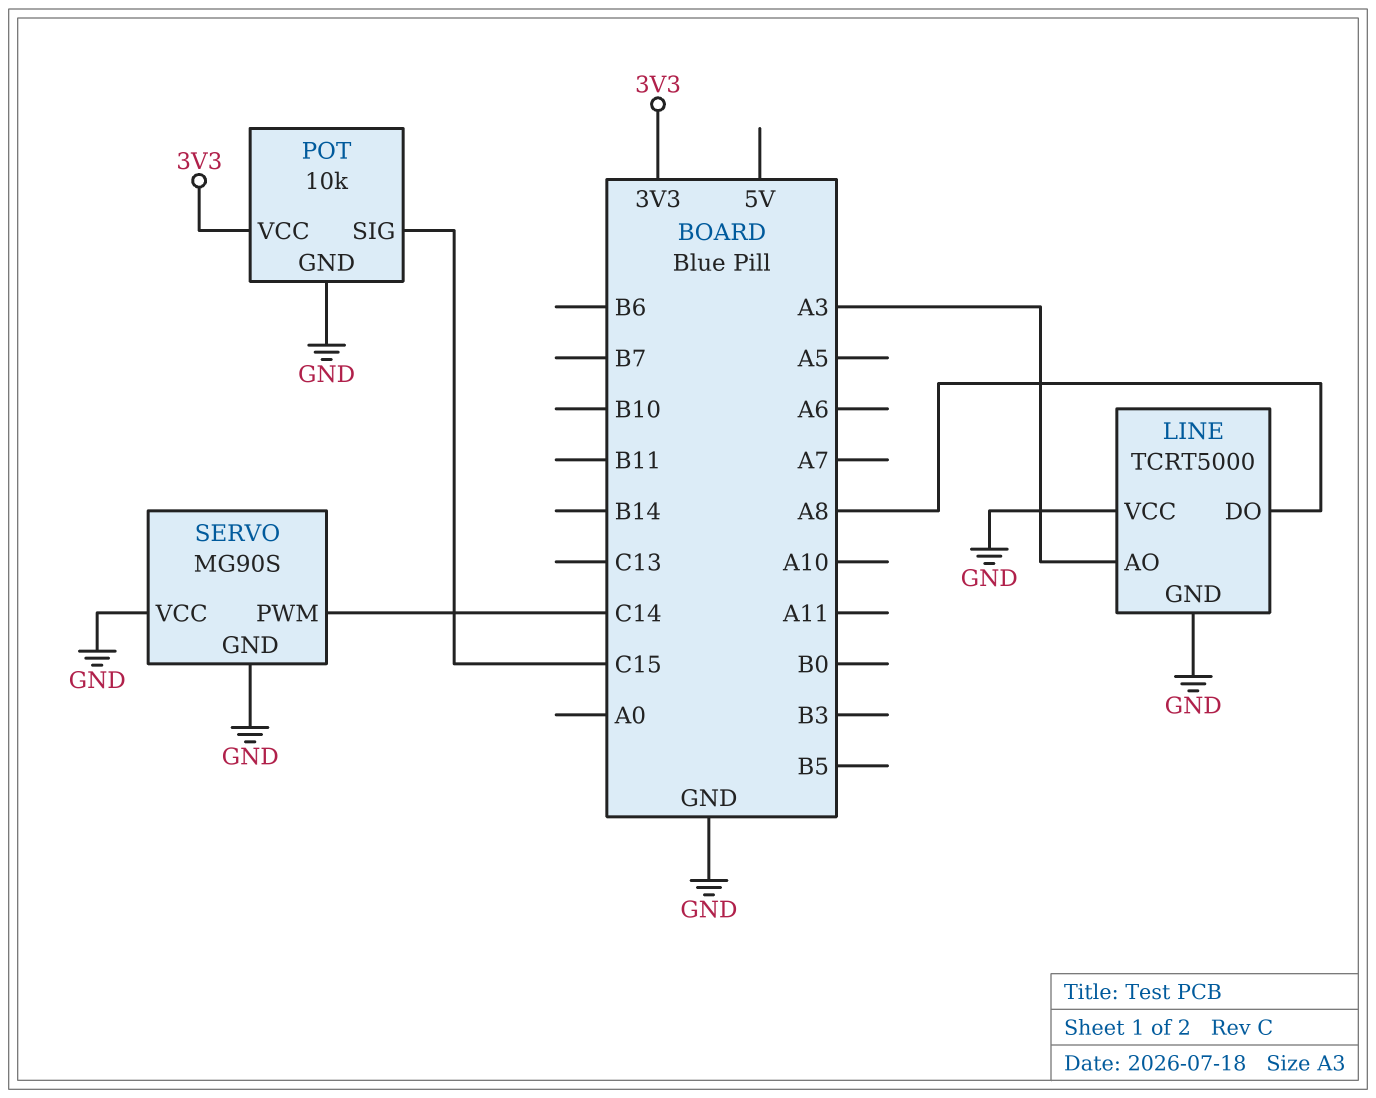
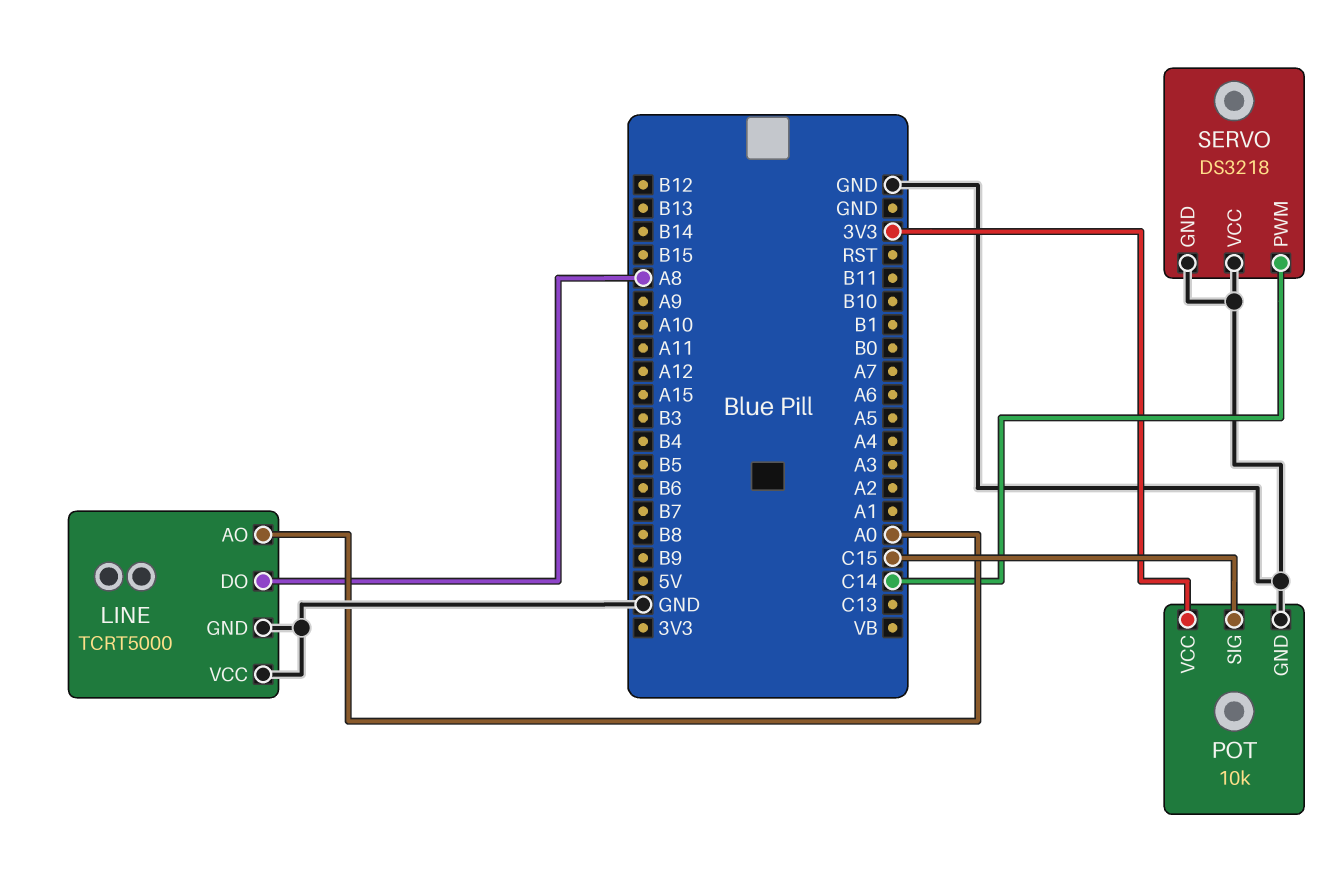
LINE pin AO: A3 -> A0
SERVO: MG90S -> DS3218

